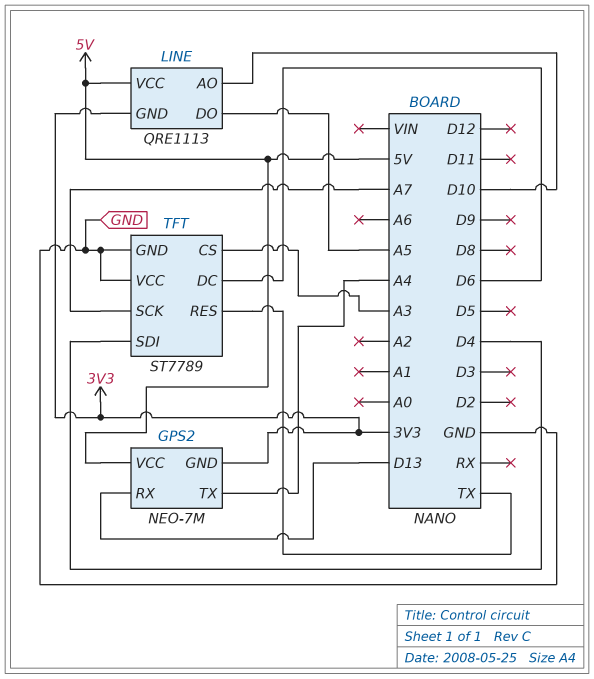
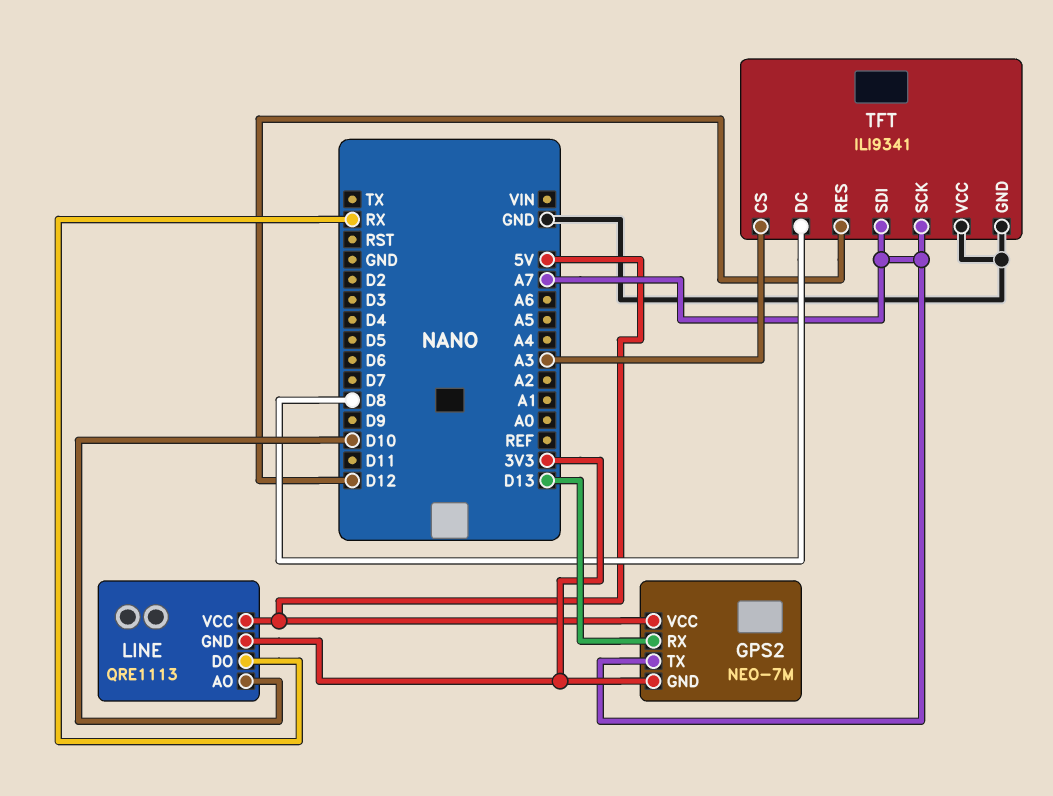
GPS2 pin TX: A4 -> A7
LINE pin DO: A5 -> RX
TFT: ST7789 -> ILI9341
TFT pin DC: D6 -> D8
TFT pin RES: TX -> D12
TFT pin SDI: D4 -> A7

